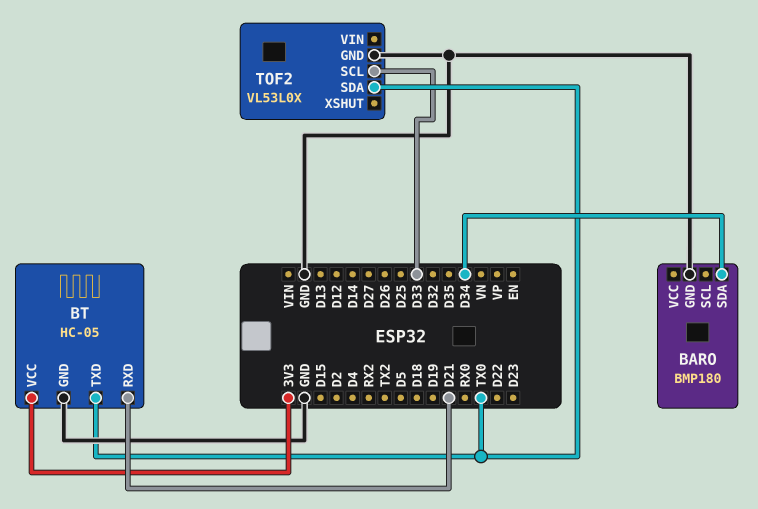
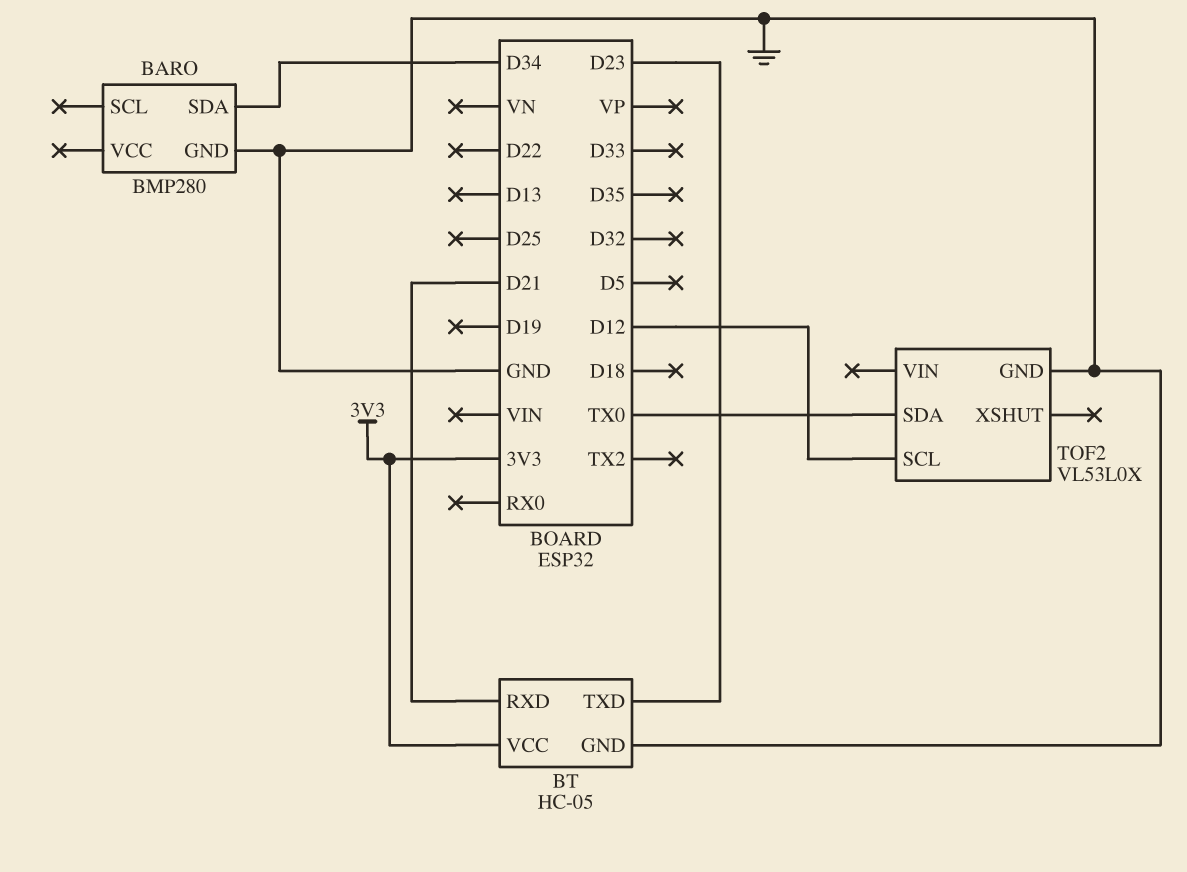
BARO: BMP180 -> BMP280
BT pin TXD: TX0 -> D23
TOF2 pin SCL: D33 -> D12

